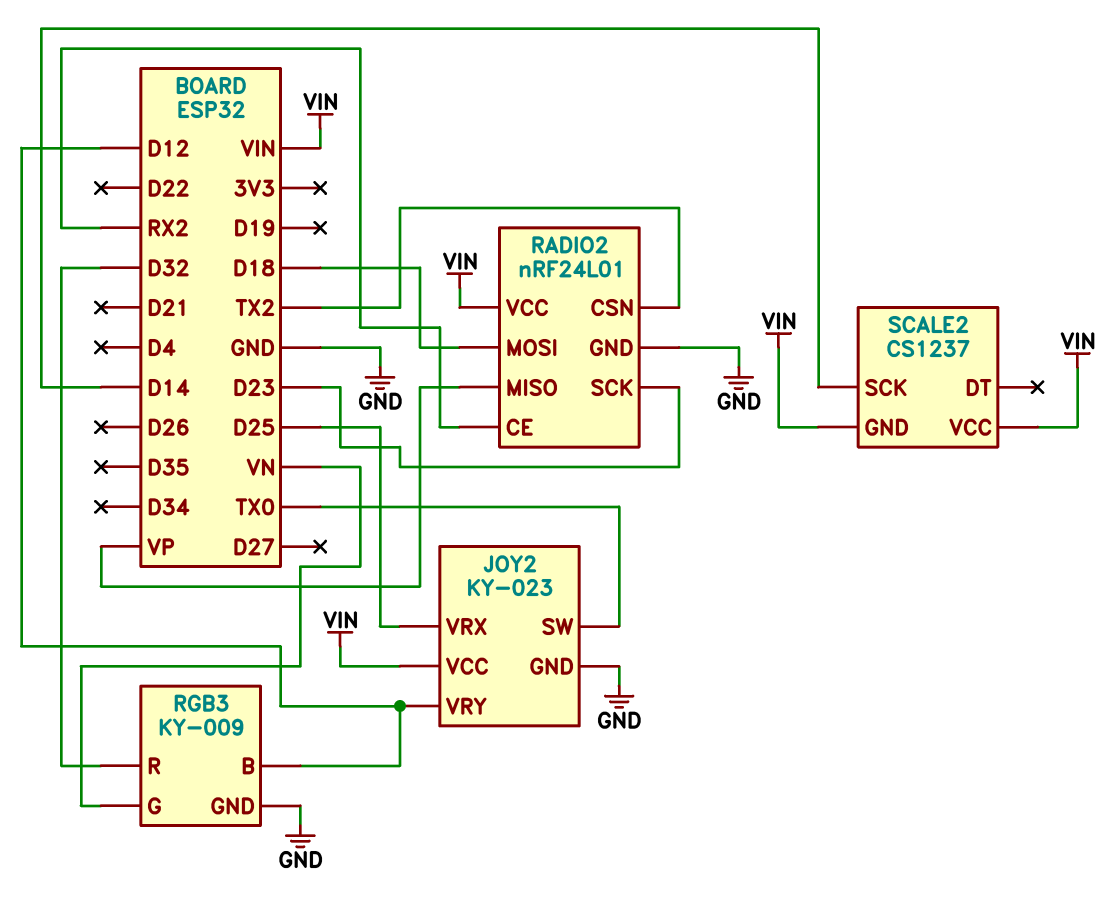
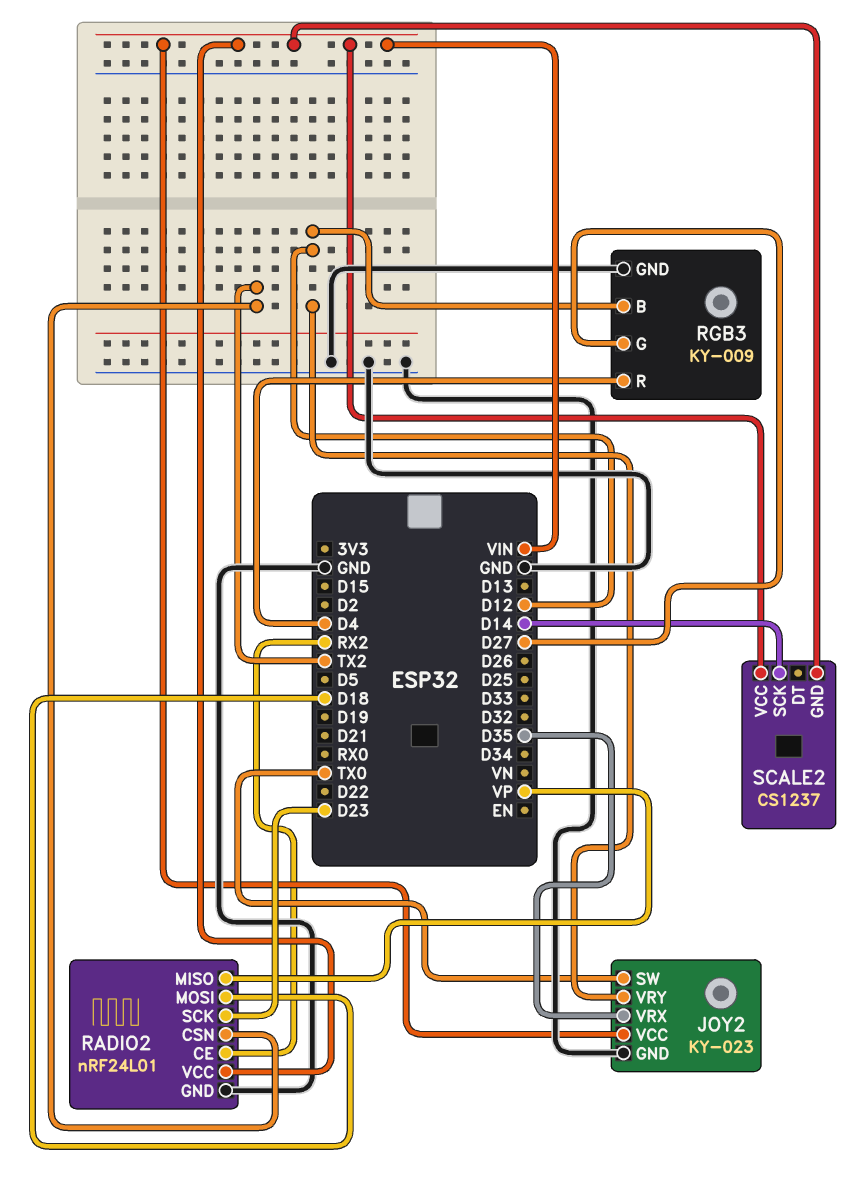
JOY2 pin VRX: D25 -> D35
RGB3 pin G: VN -> D27
RGB3 pin R: D32 -> D4

